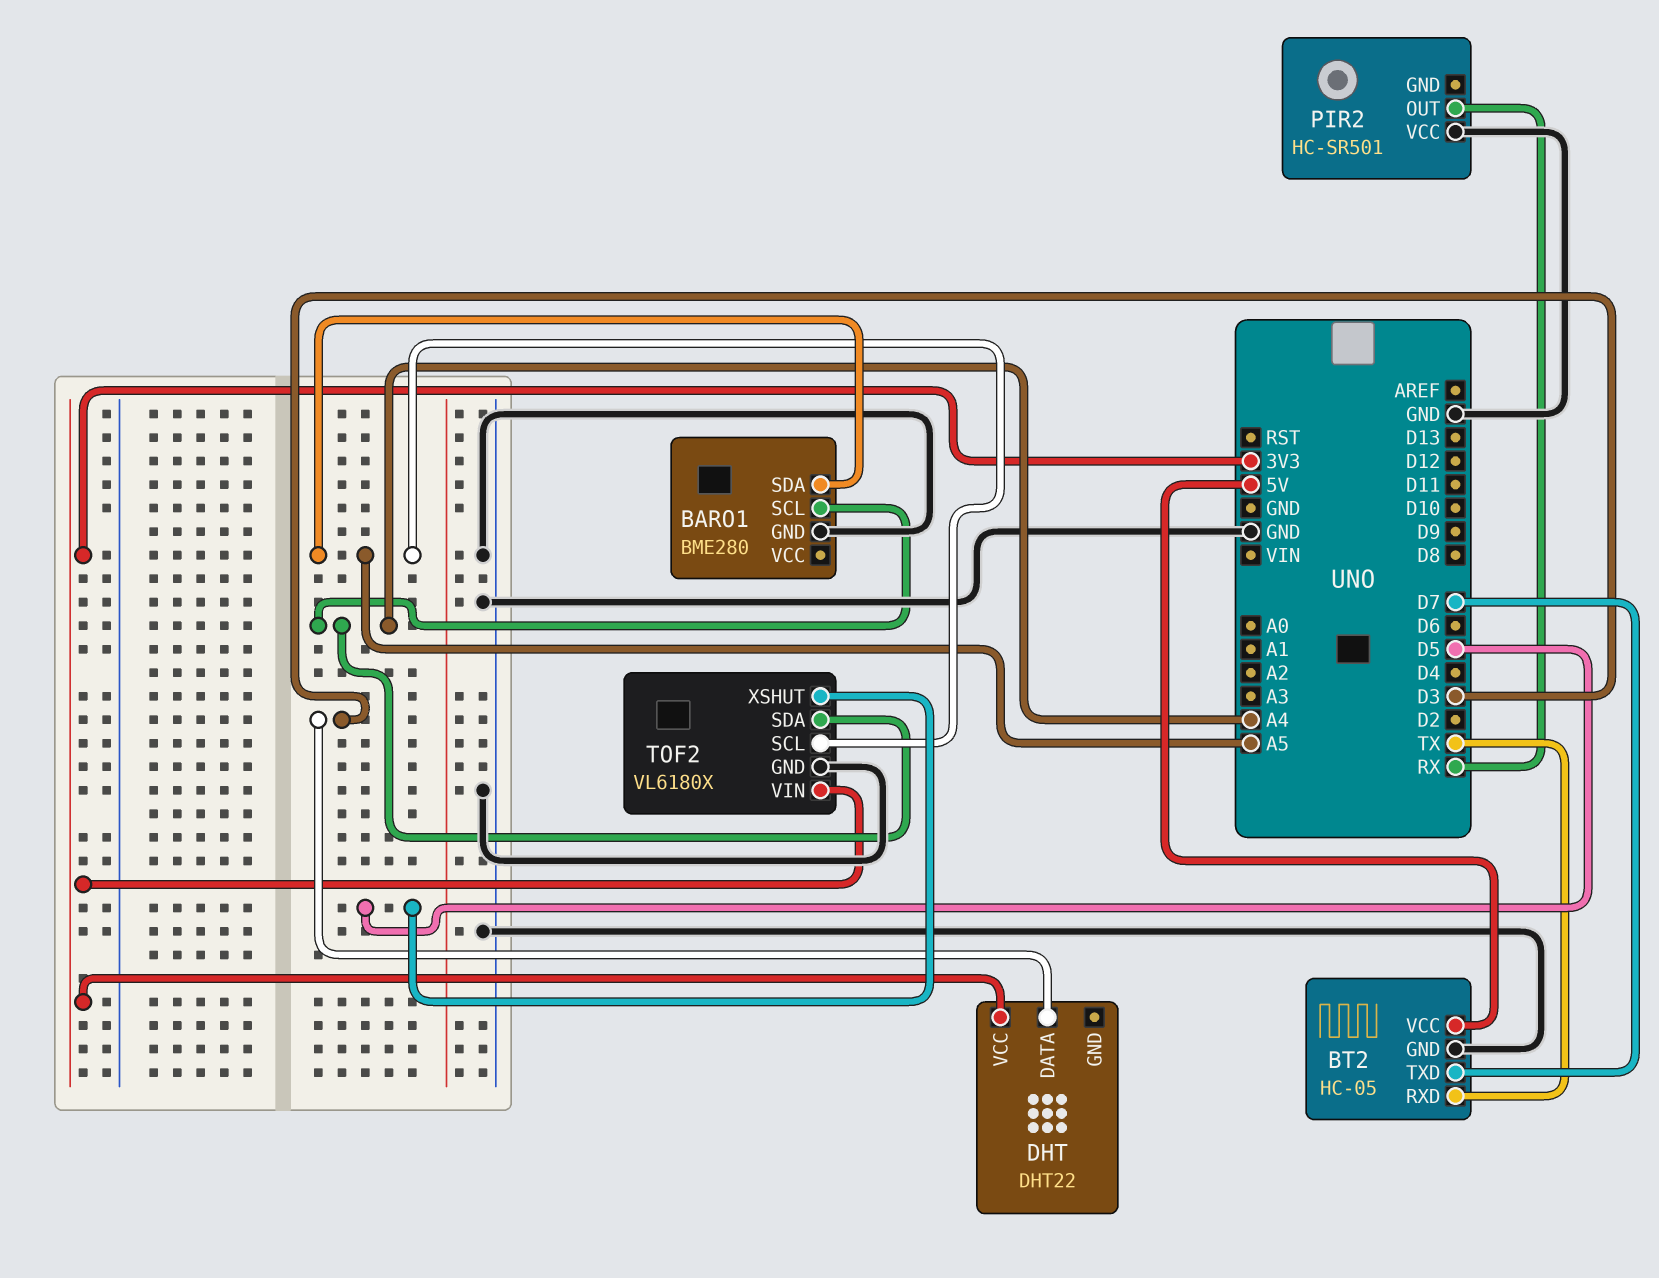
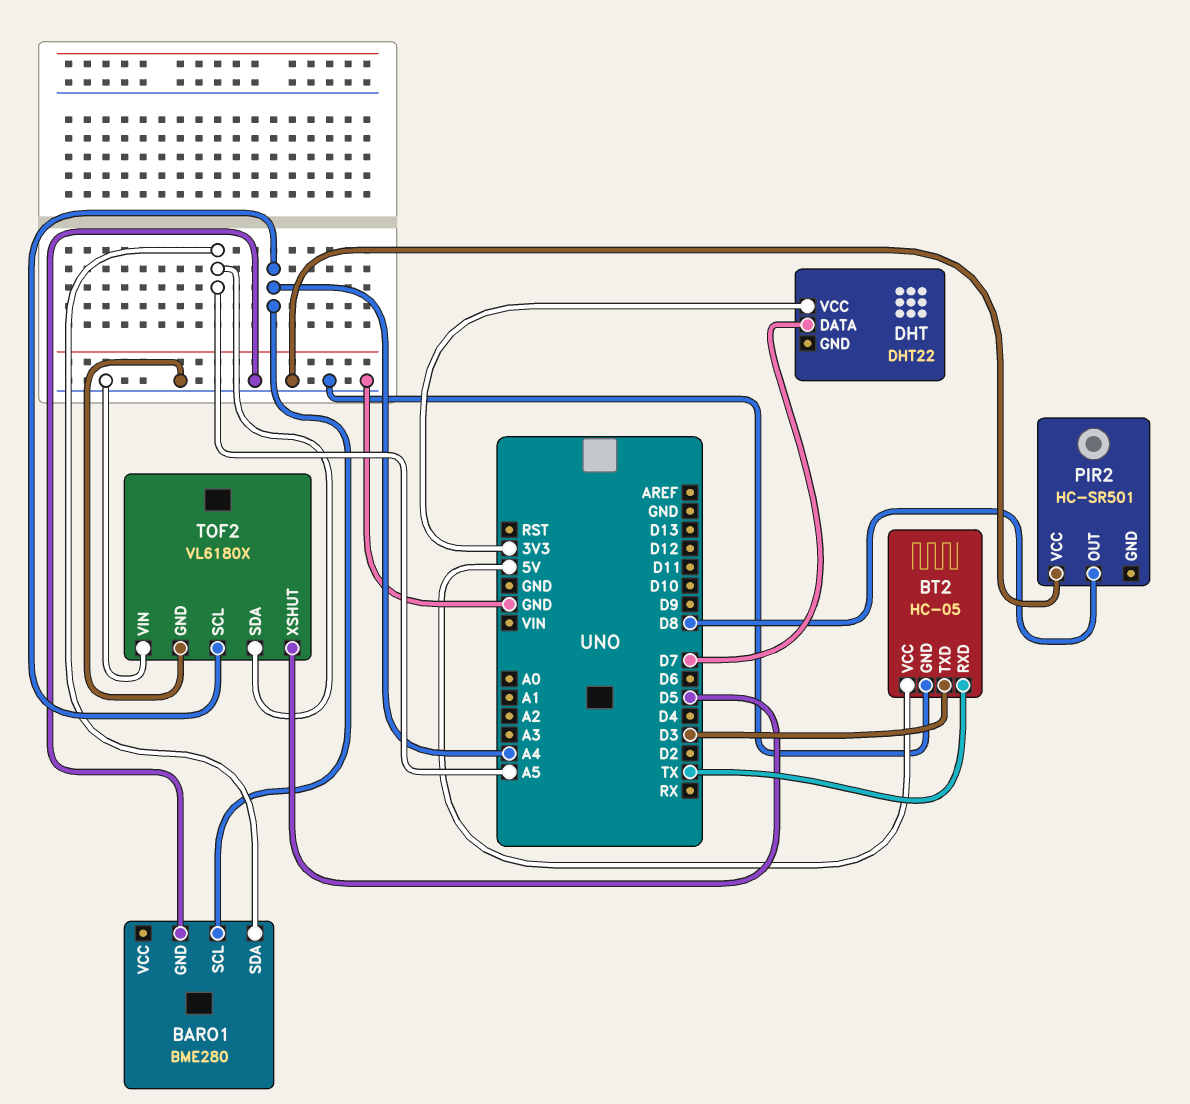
BT2 pin TXD: D7 -> D3
DHT pin DATA: D3 -> D7
PIR2 pin OUT: RX -> D8
TOF2 pin SCL: A5 -> A4
TOF2 pin SDA: A4 -> A5
TOF2 pin VIN: 3V3 -> GND

